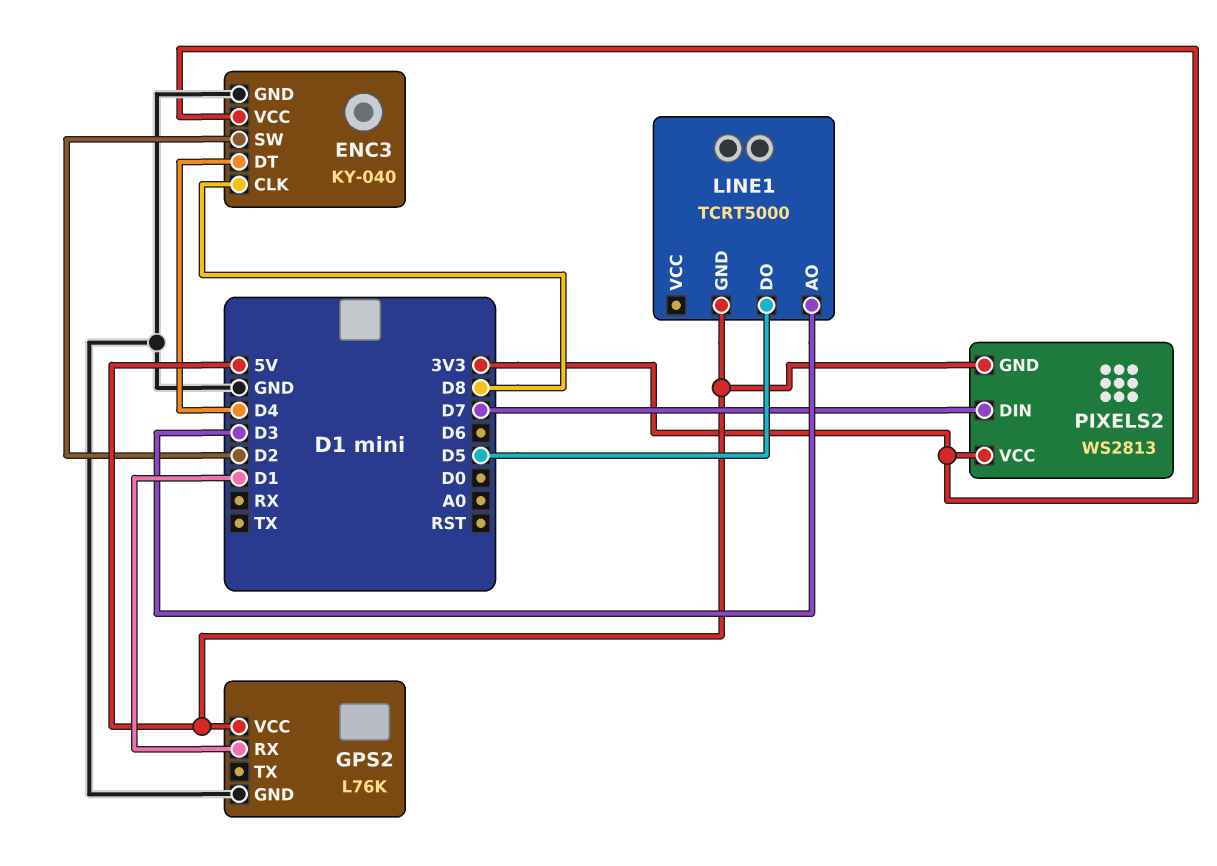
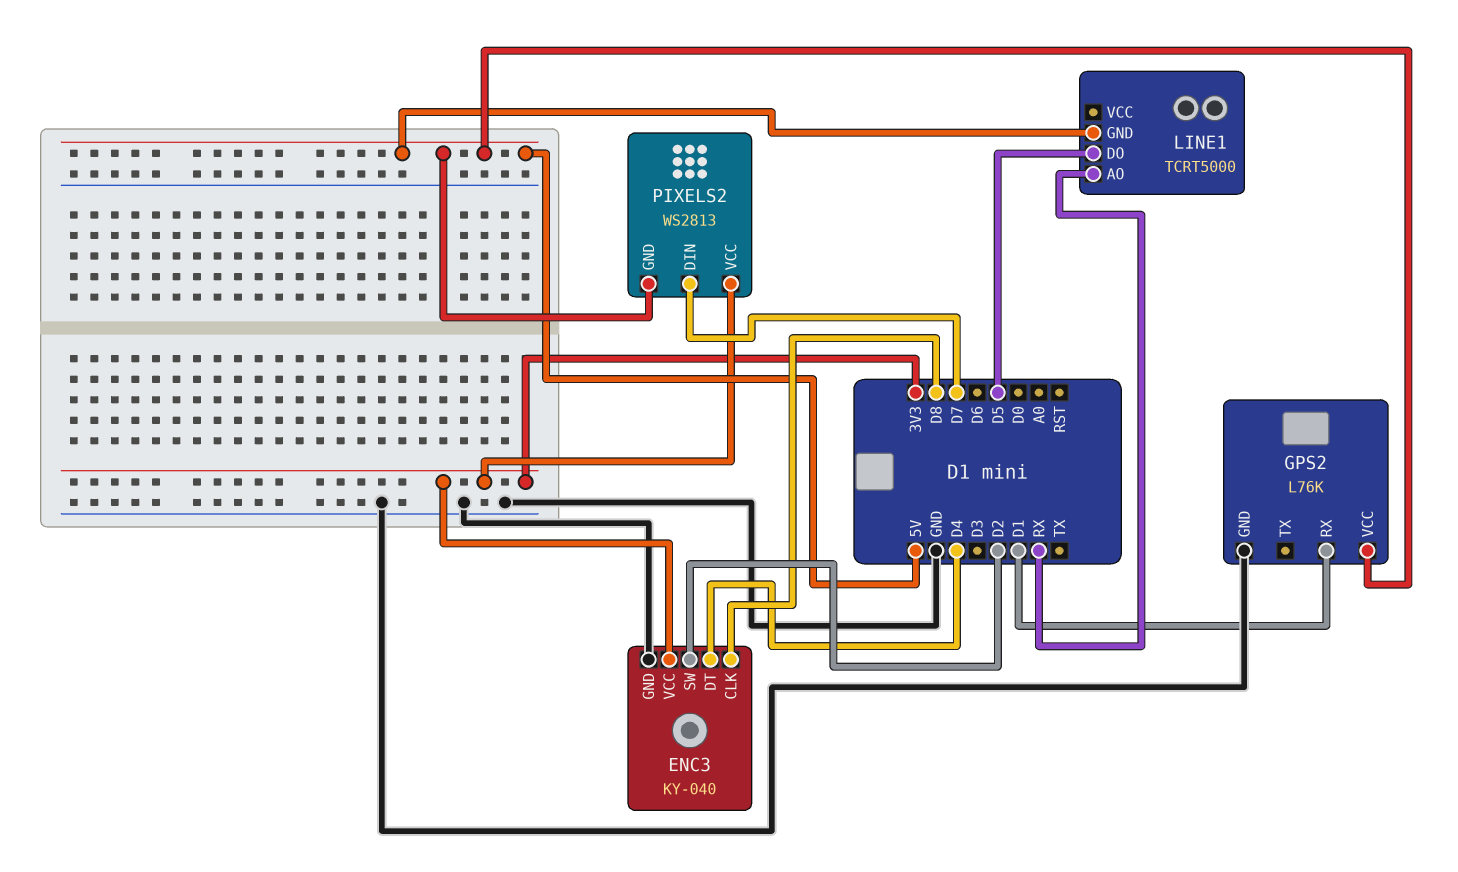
LINE1 pin AO: D3 -> RX

